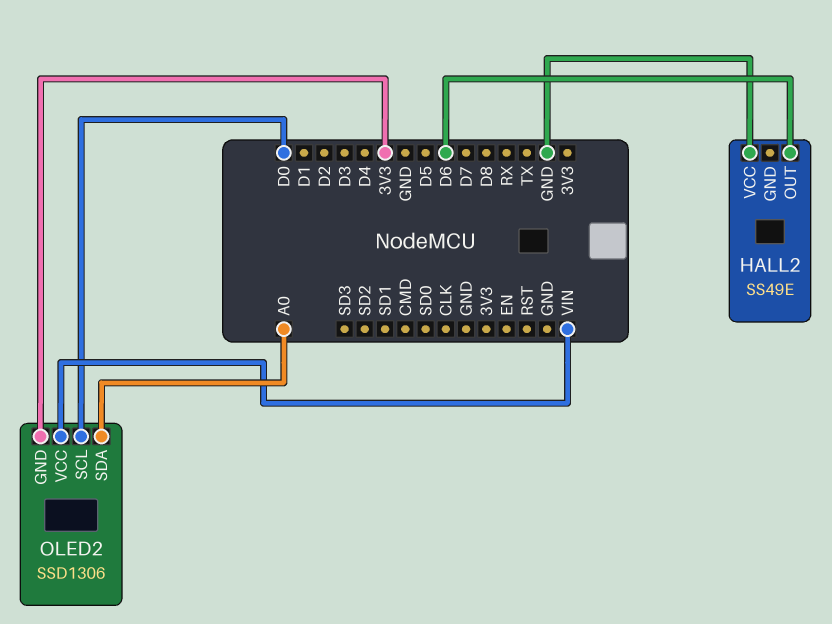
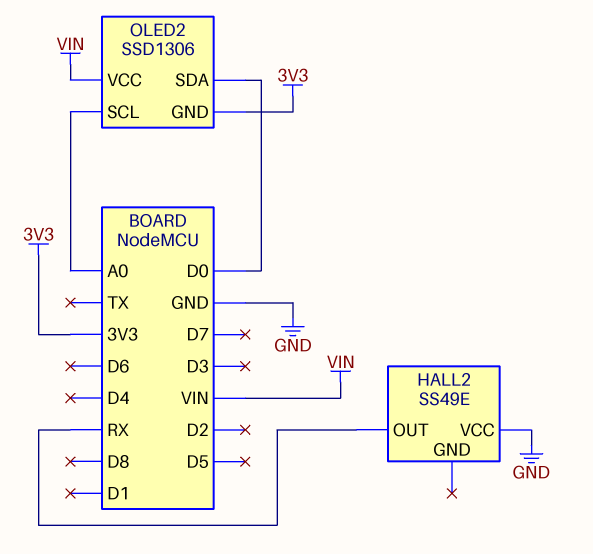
HALL2 pin OUT: D6 -> RX
OLED2 pin SCL: D0 -> A0
OLED2 pin SDA: A0 -> D0

